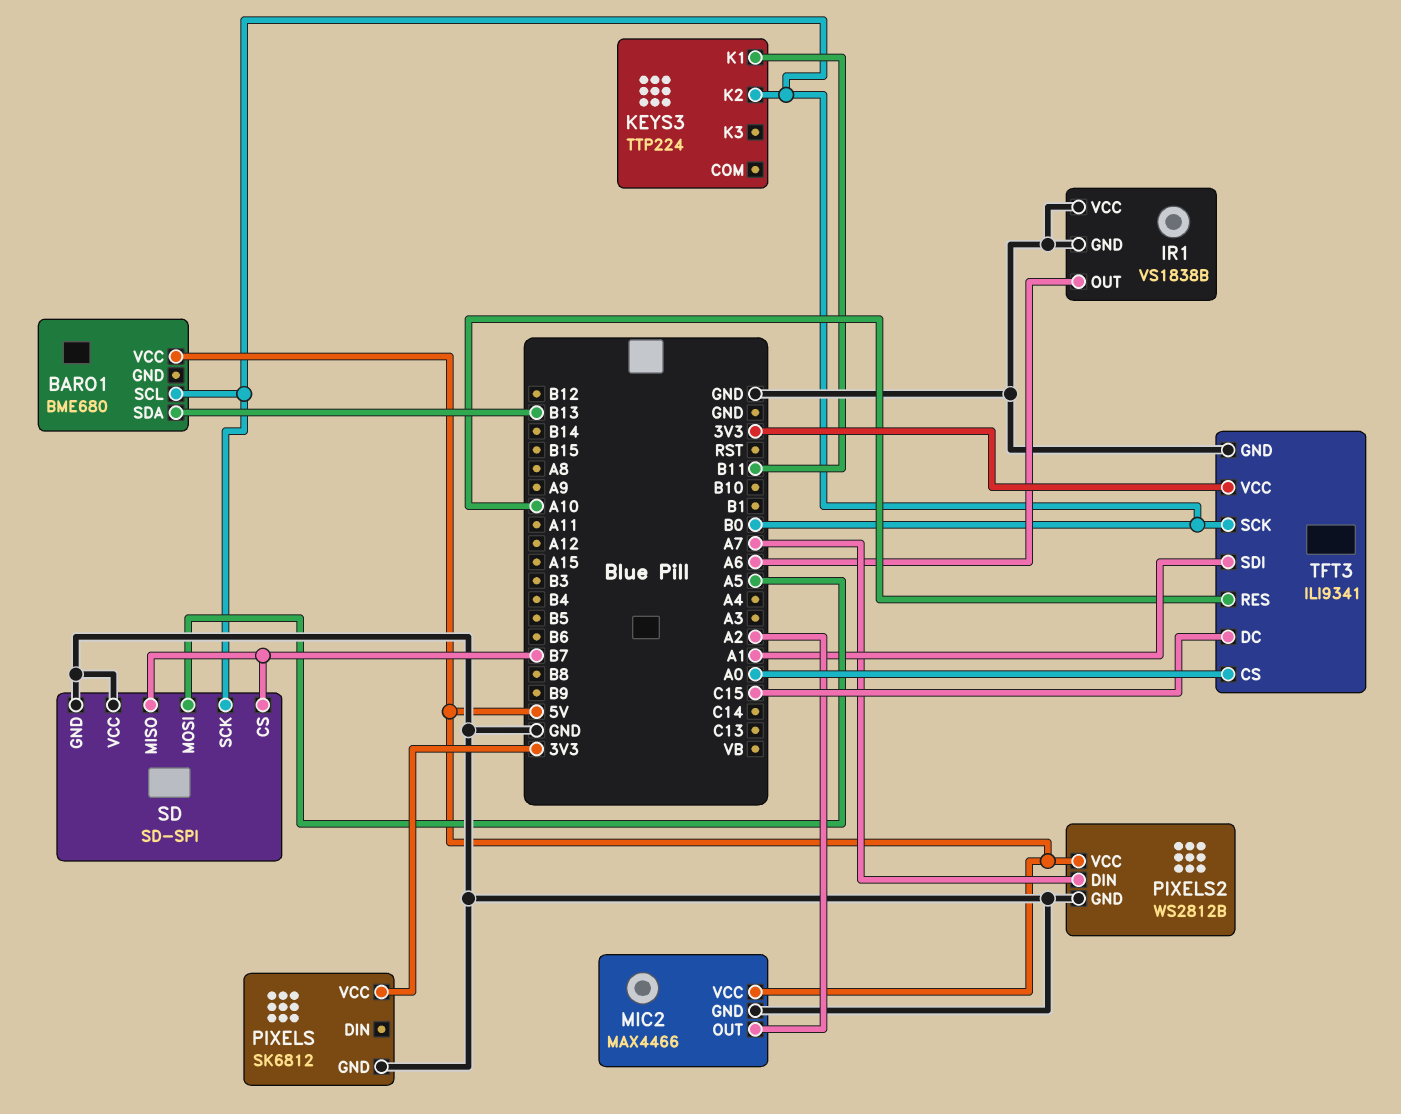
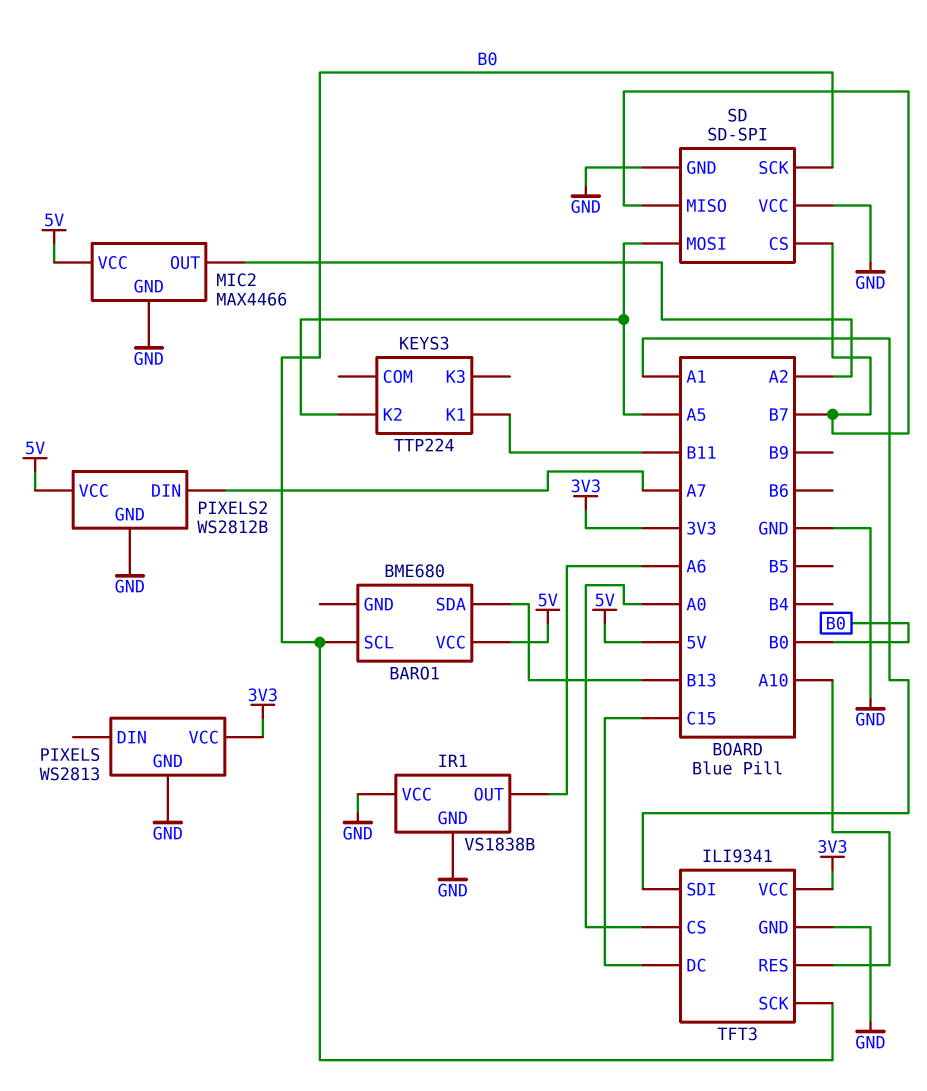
KEYS3 pin K2: B0 -> A5
PIXELS: SK6812 -> WS2813

